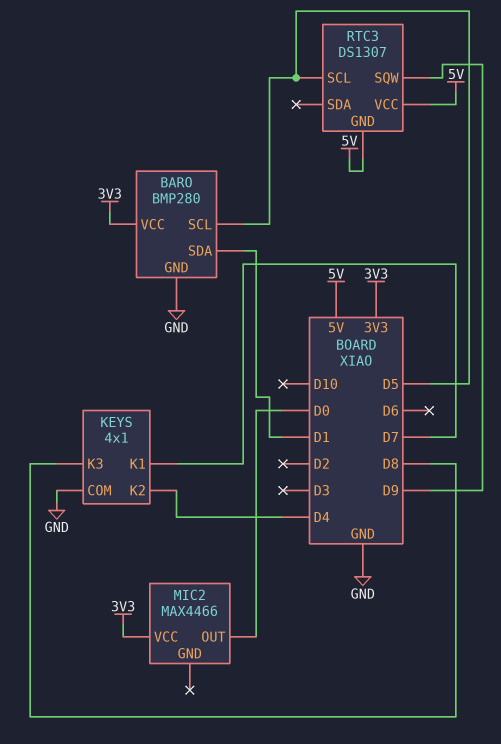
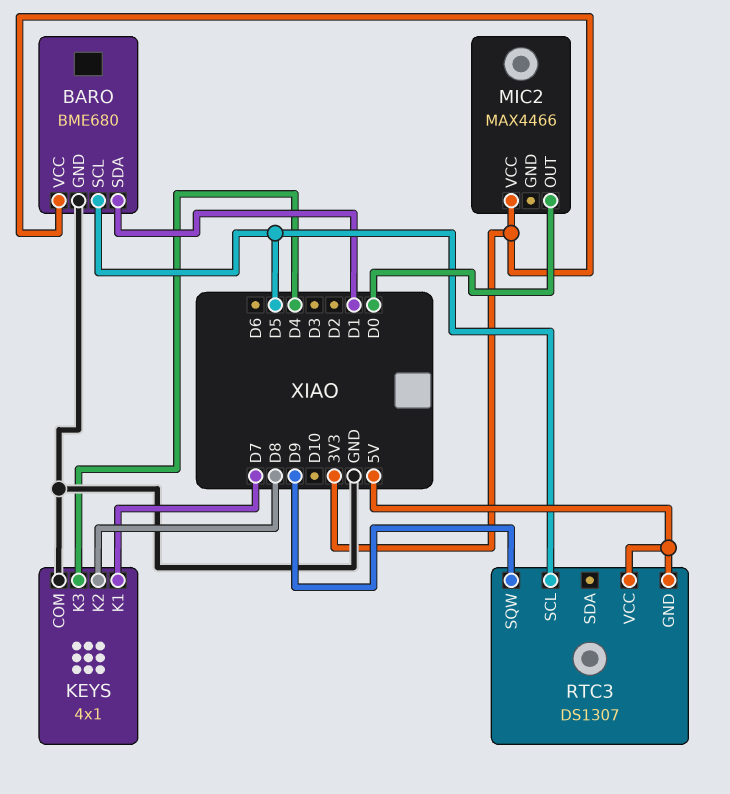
BARO: BMP280 -> BME680
KEYS pin K2: D4 -> D8
KEYS pin K3: D8 -> D4

